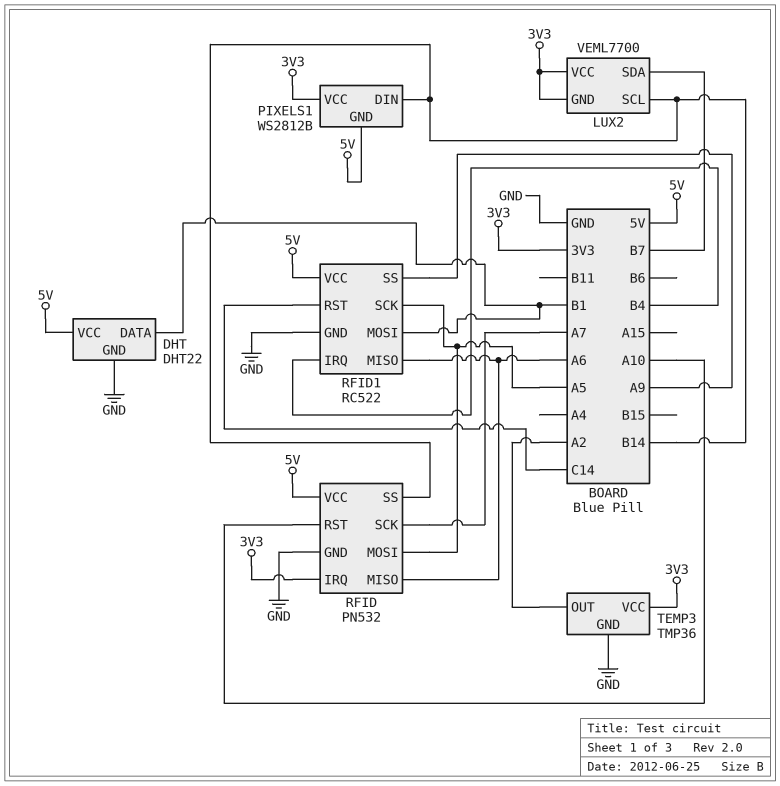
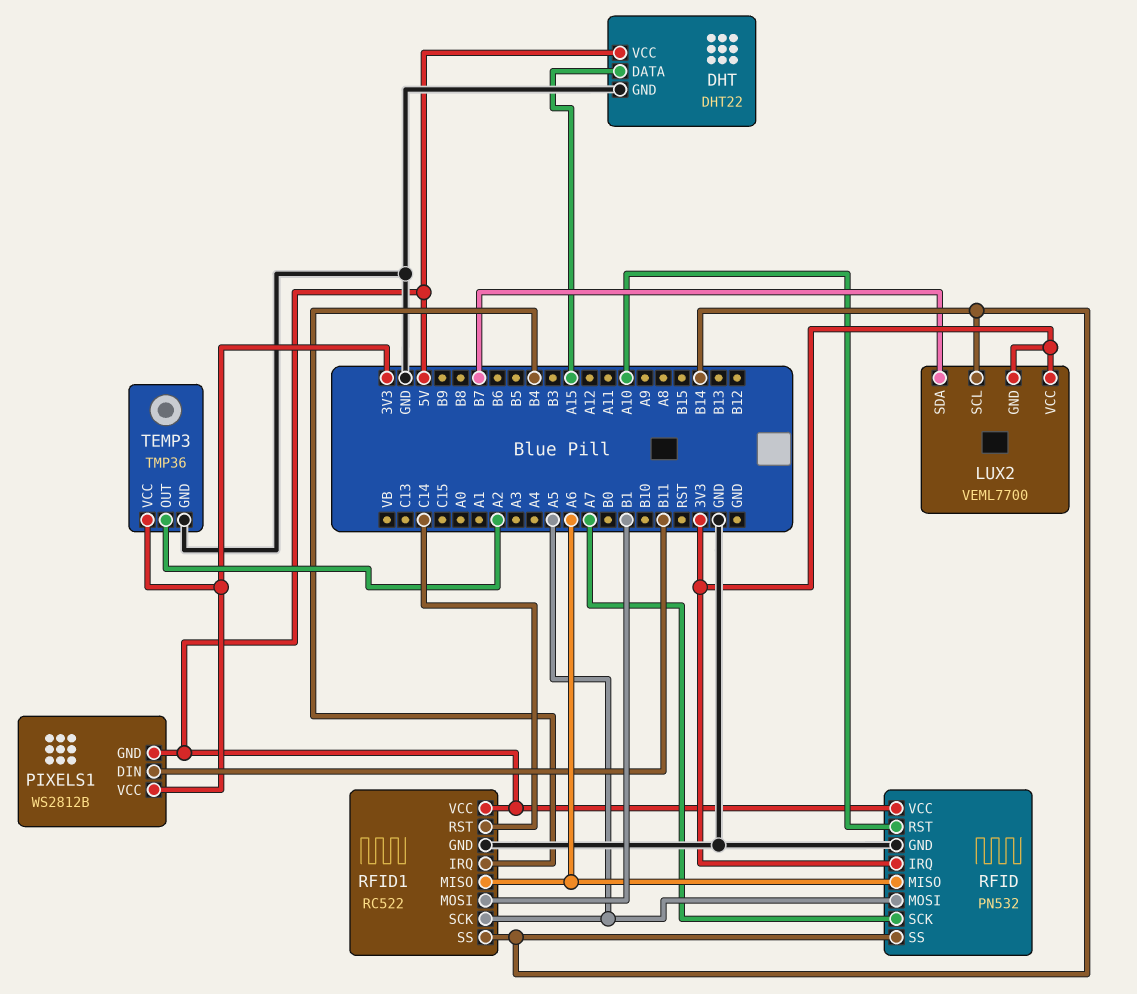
DHT pin DATA: B1 -> A15
PIXELS1 pin DIN: B14 -> B11
RFID1 pin SS: A9 -> B14

